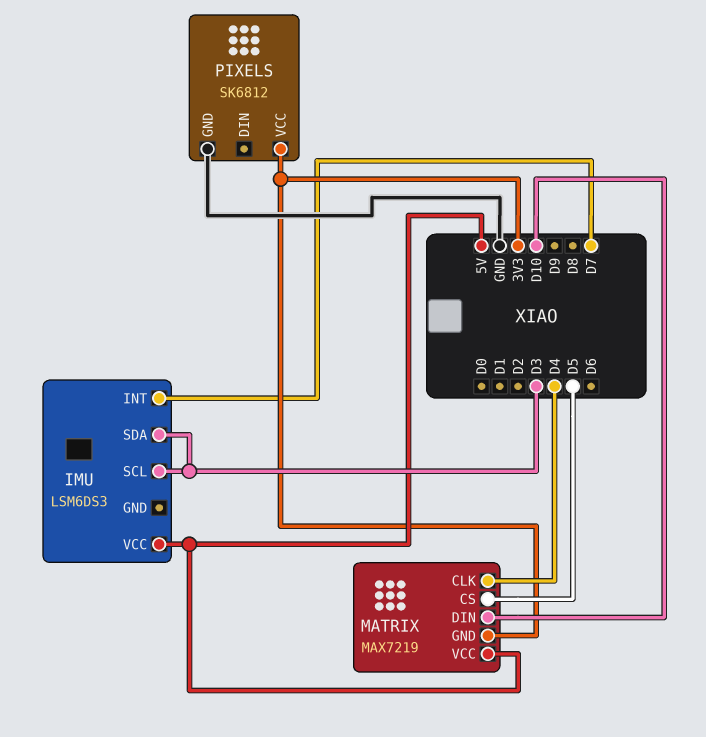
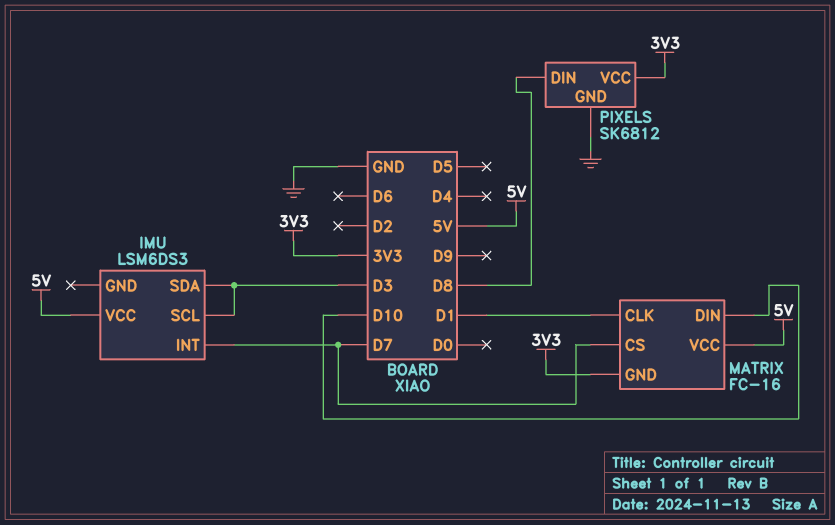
MATRIX: MAX7219 -> FC-16
MATRIX pin CLK: D4 -> D1
MATRIX pin CS: D5 -> D7
PIXELS pin DIN: none -> D8

